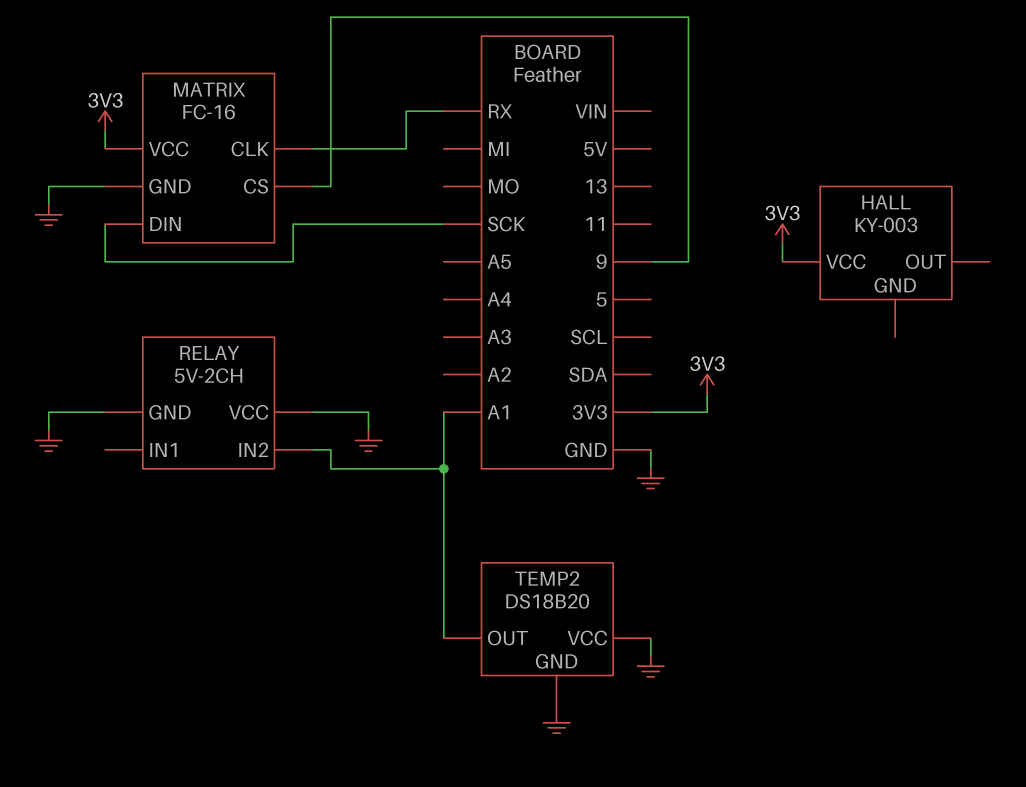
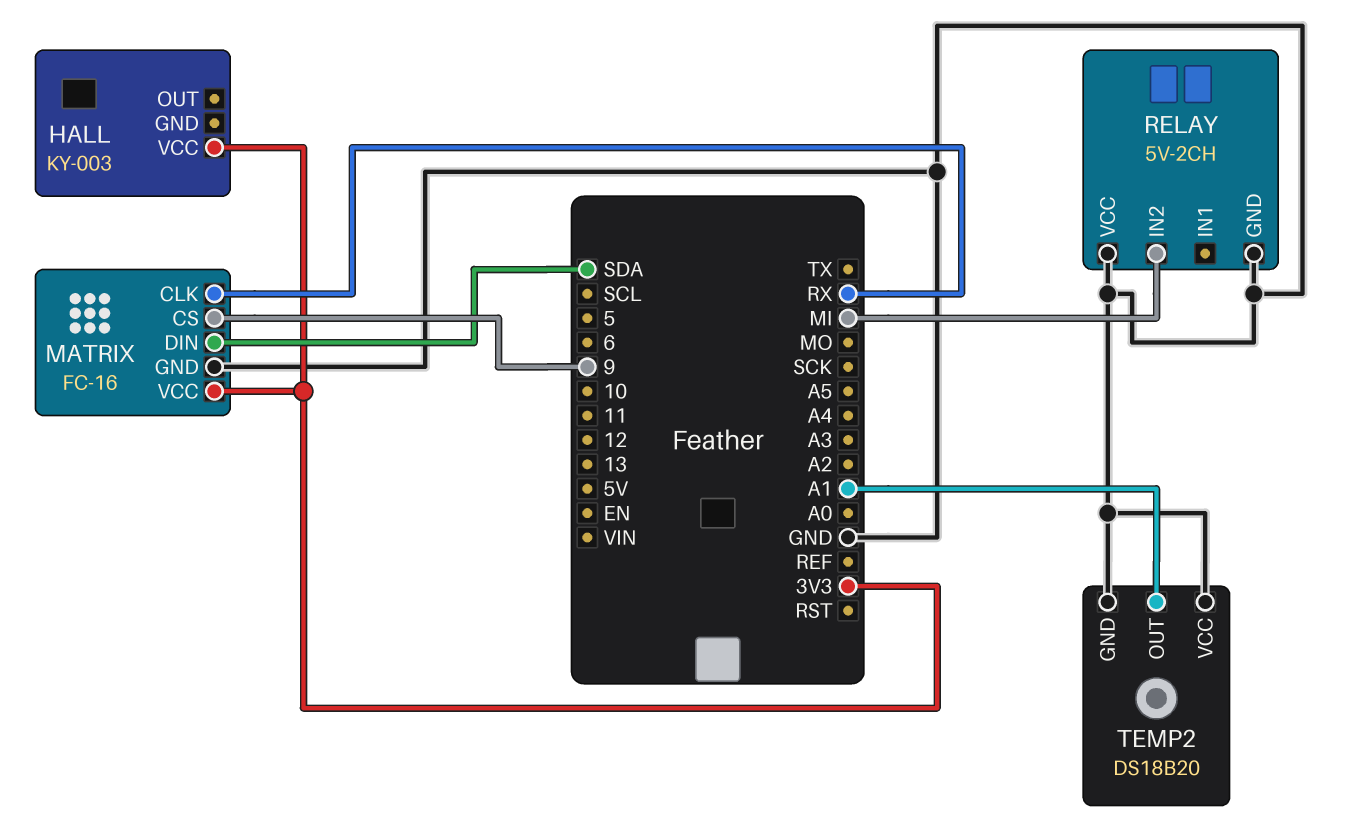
MATRIX pin DIN: SCK -> SDA
RELAY pin IN2: A1 -> MI

